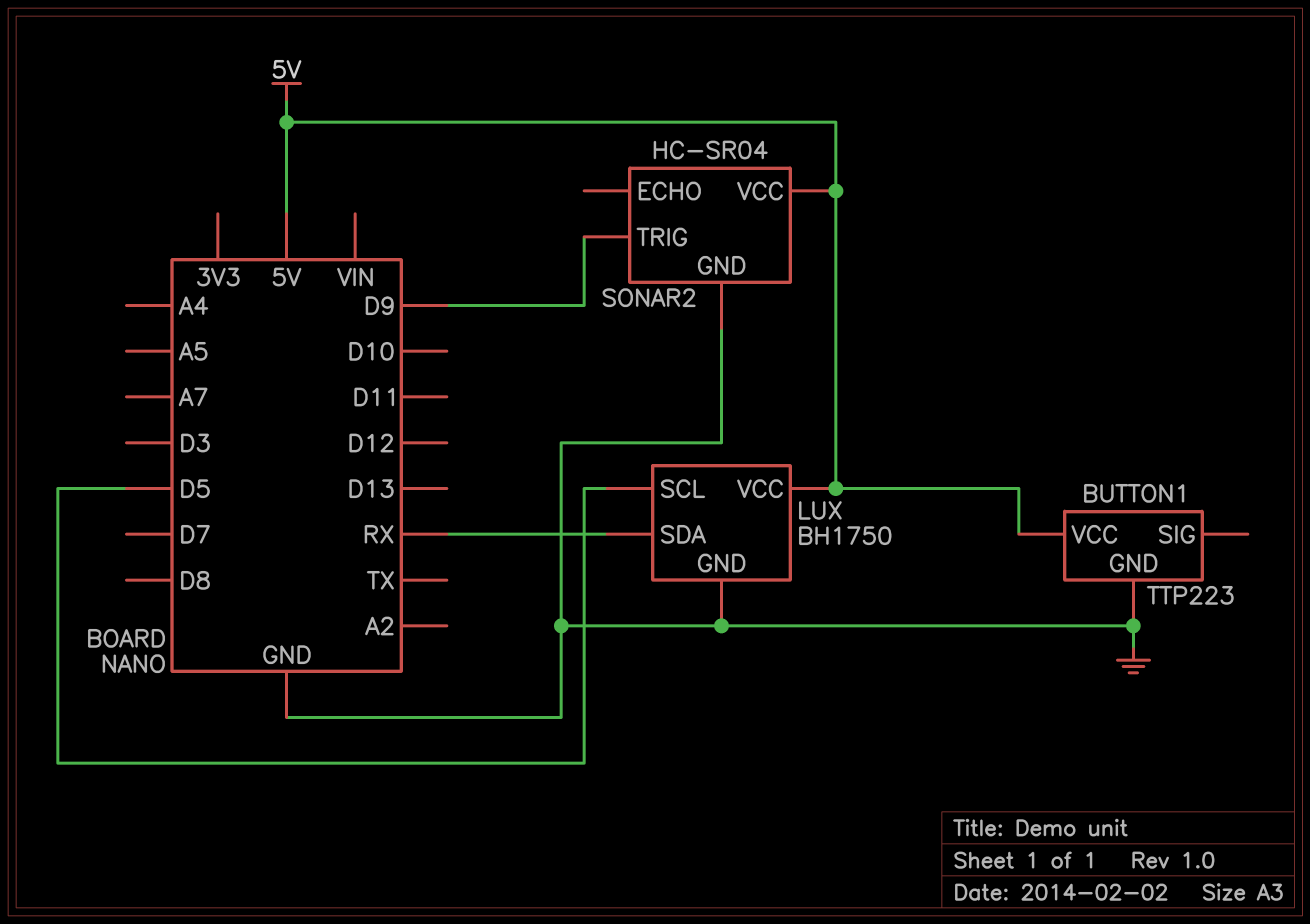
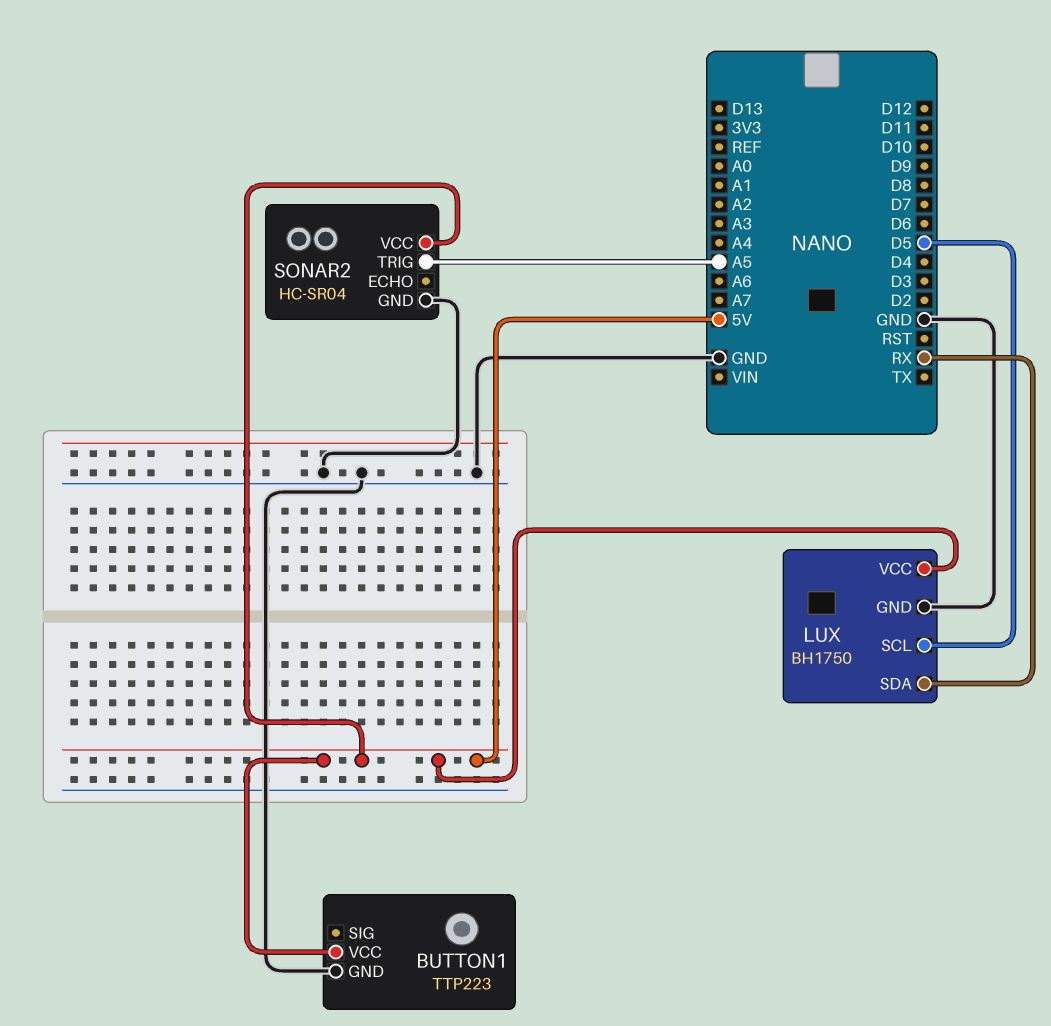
SONAR2 pin TRIG: D9 -> A5

